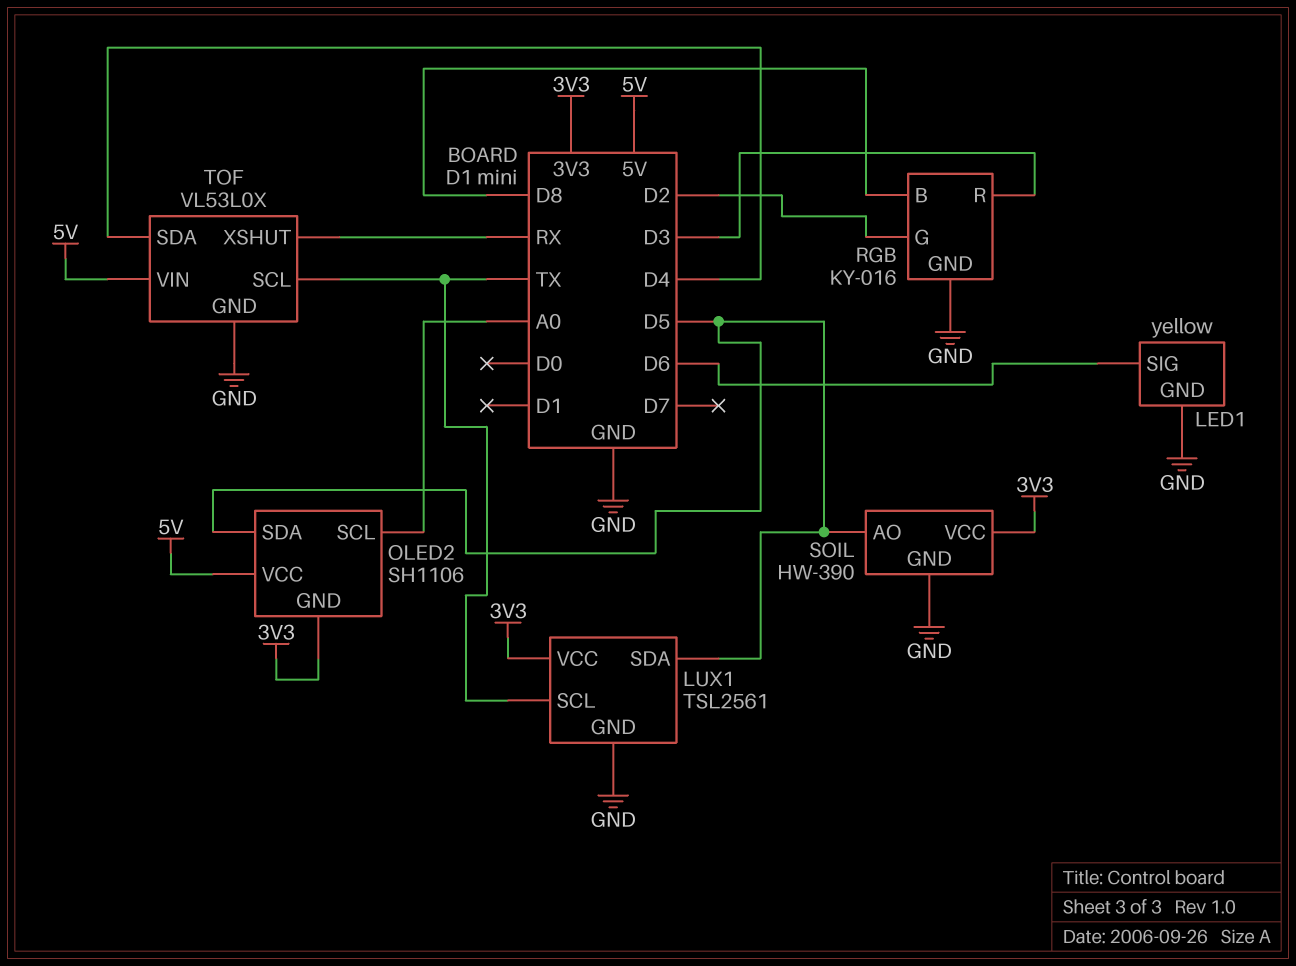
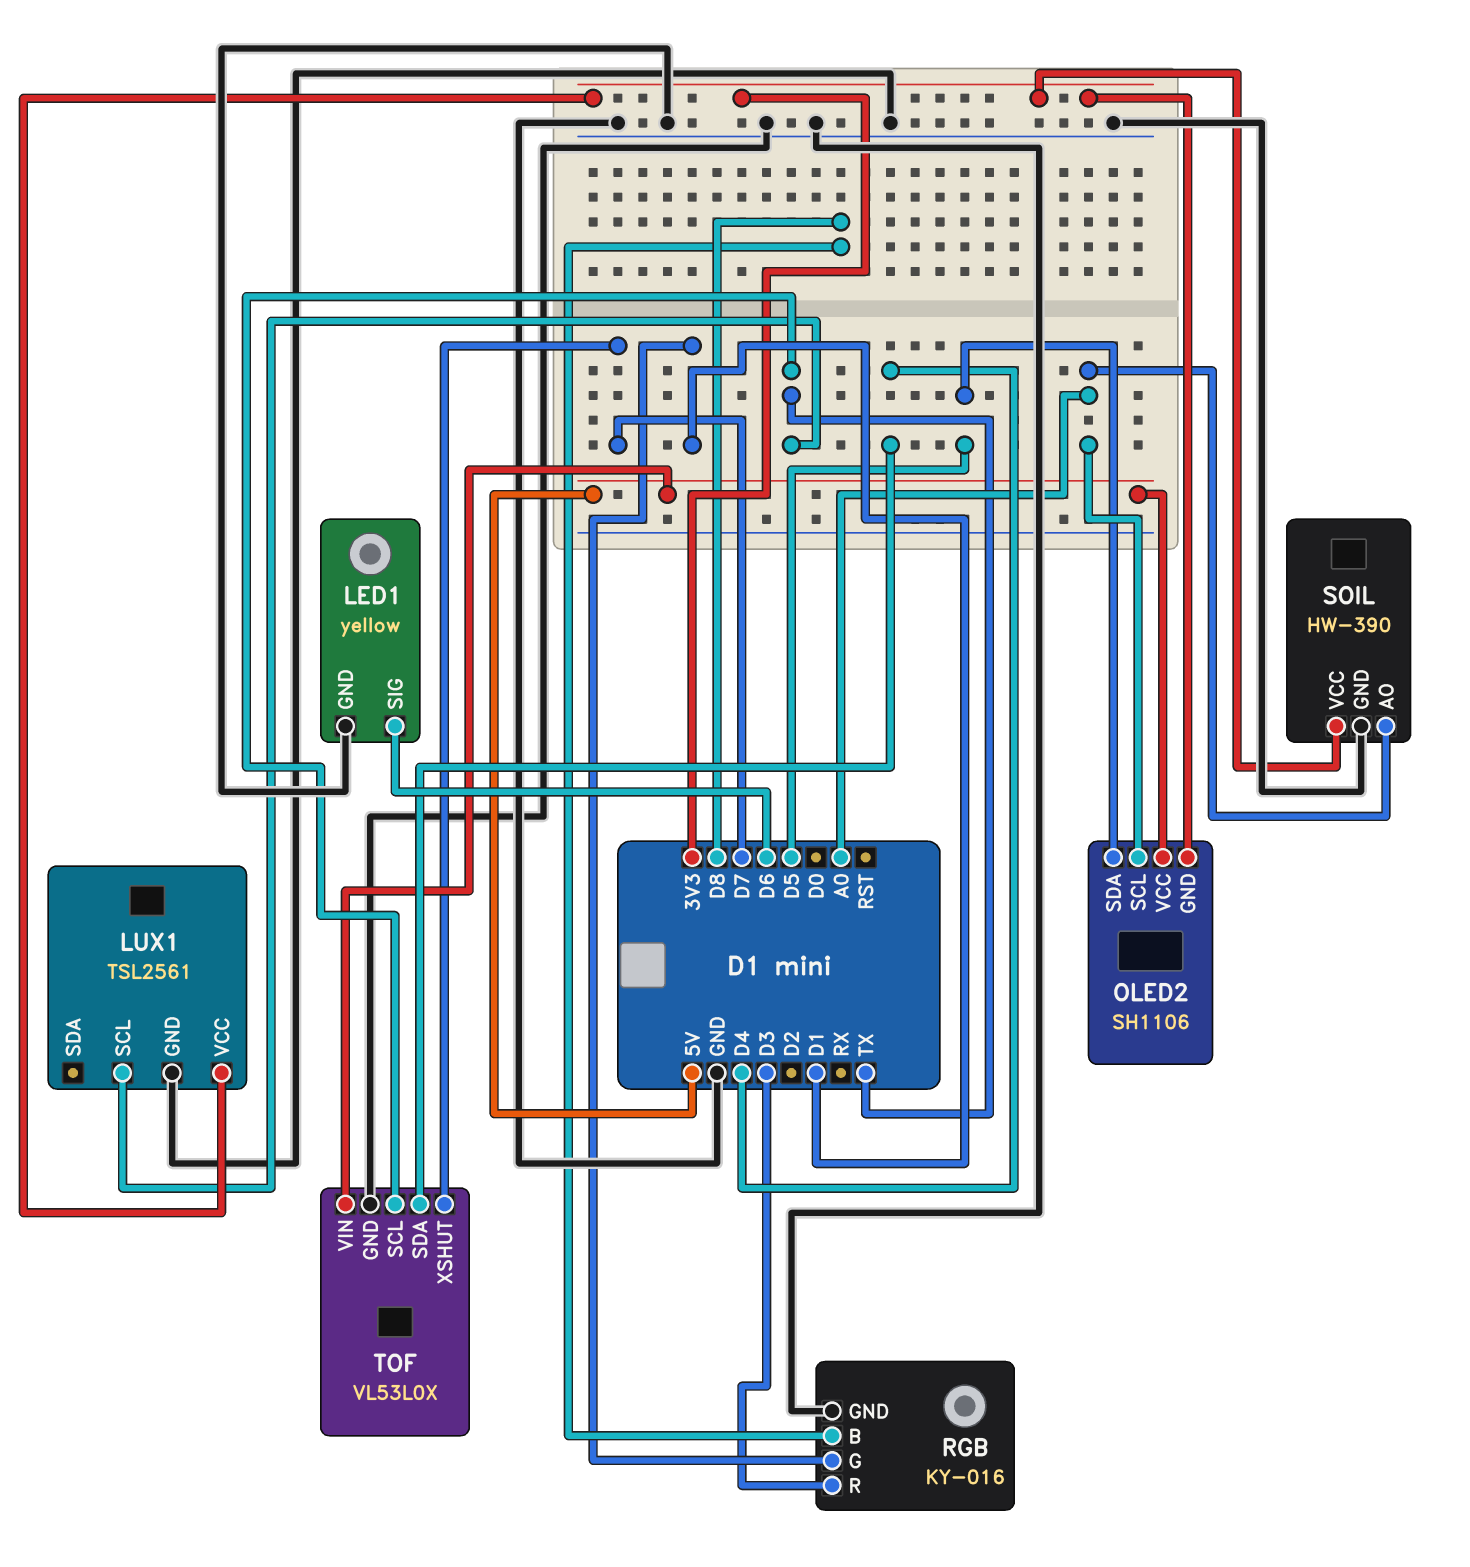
LUX1 pin SDA: D5 -> none
RGB pin G: D2 -> D1
SOIL pin AO: D5 -> A0
TOF pin XSHUT: RX -> D7

